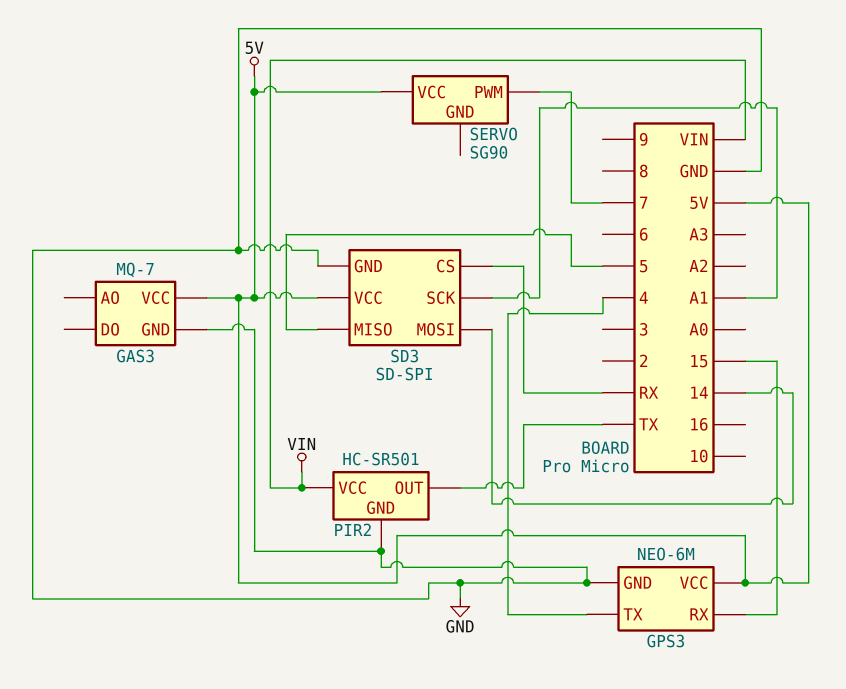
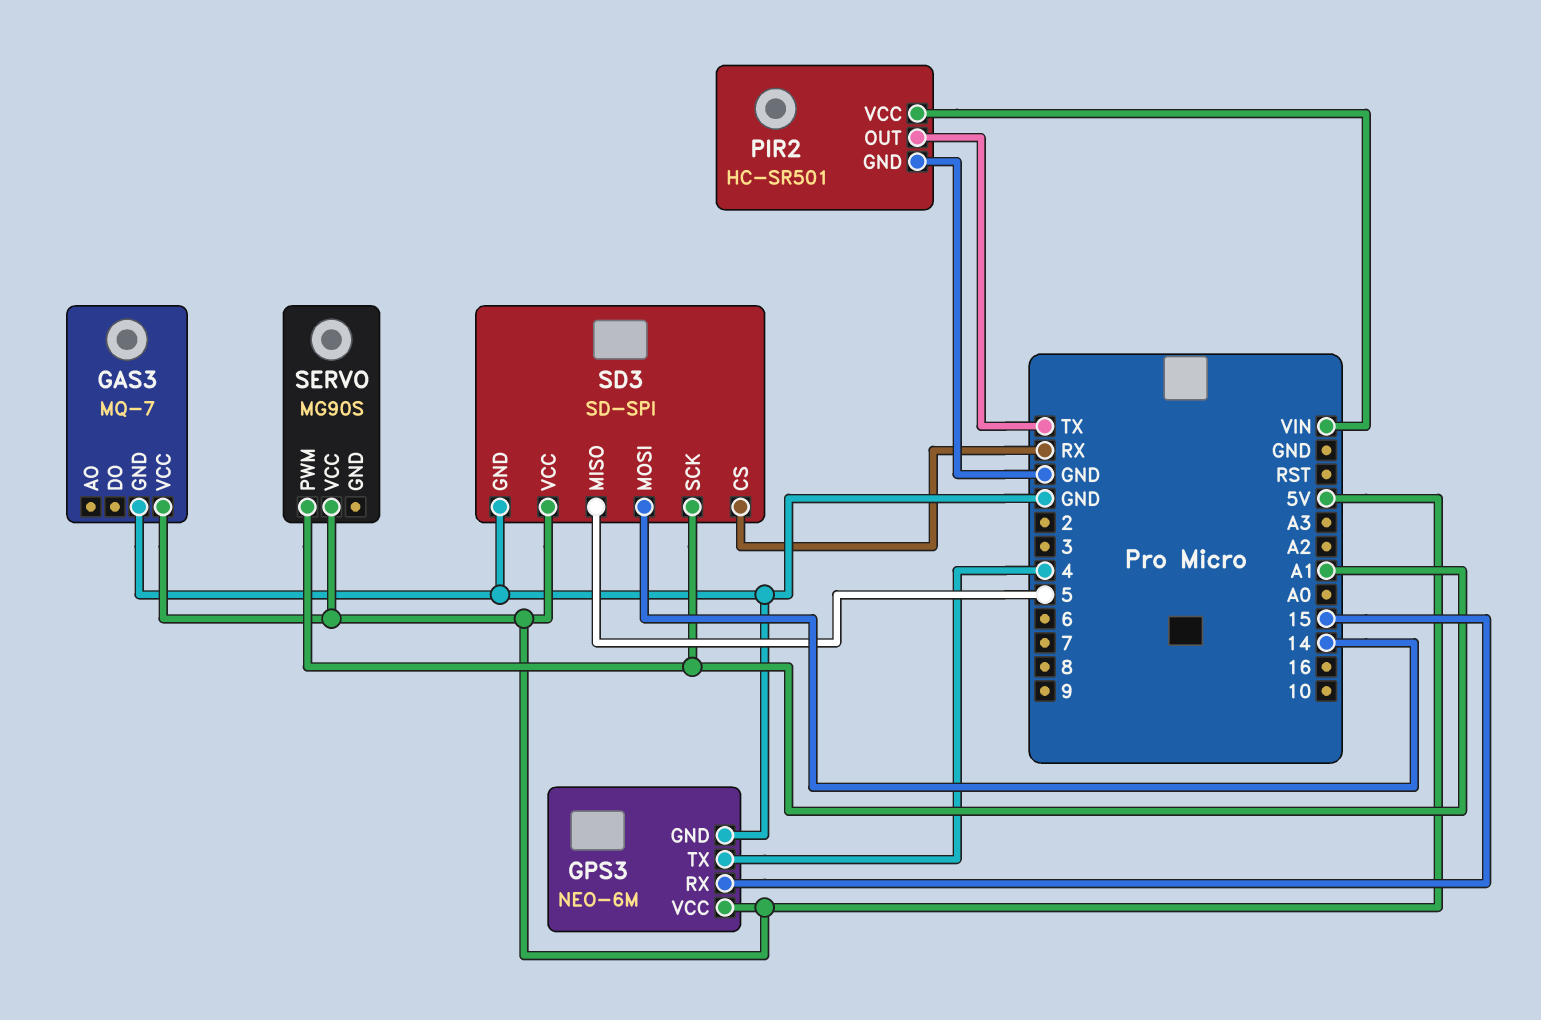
SERVO: SG90 -> MG90S
SERVO pin PWM: 7 -> A1

